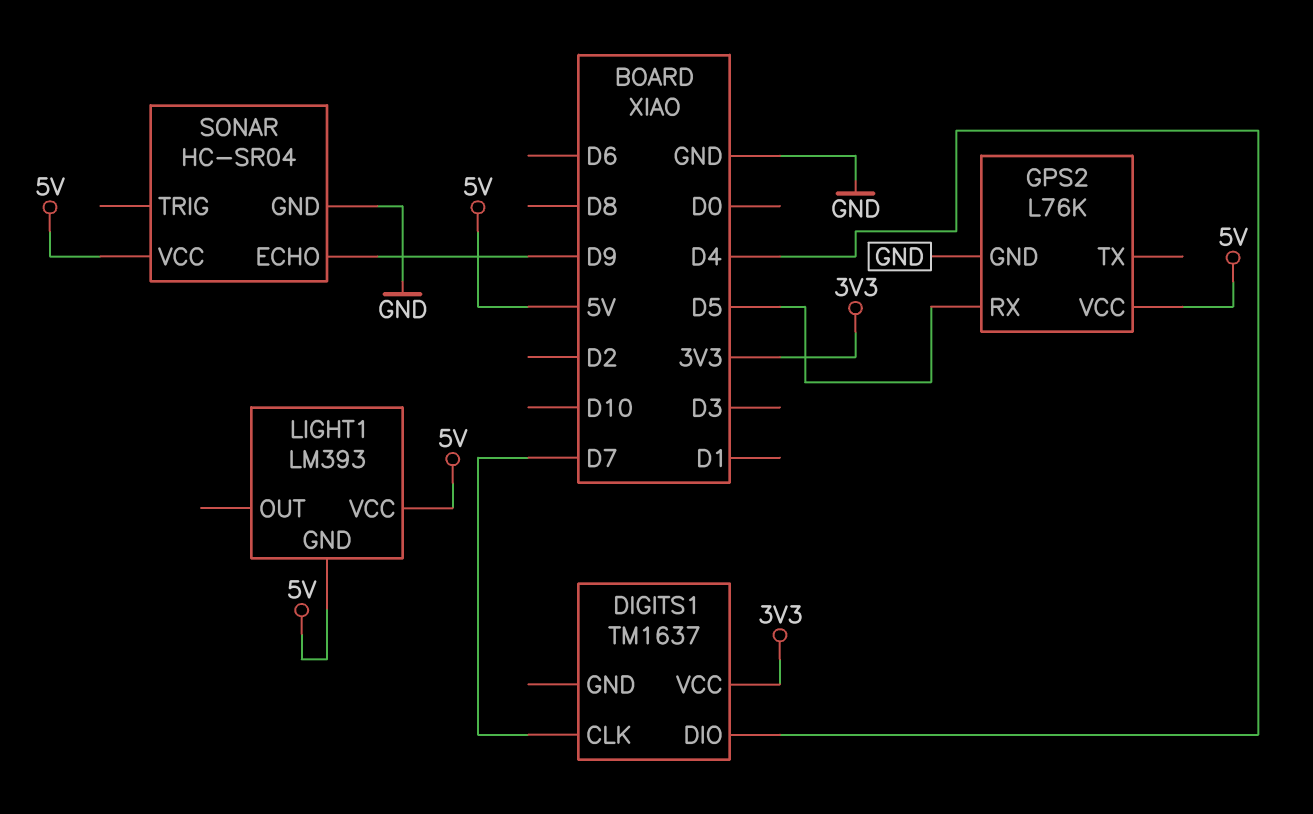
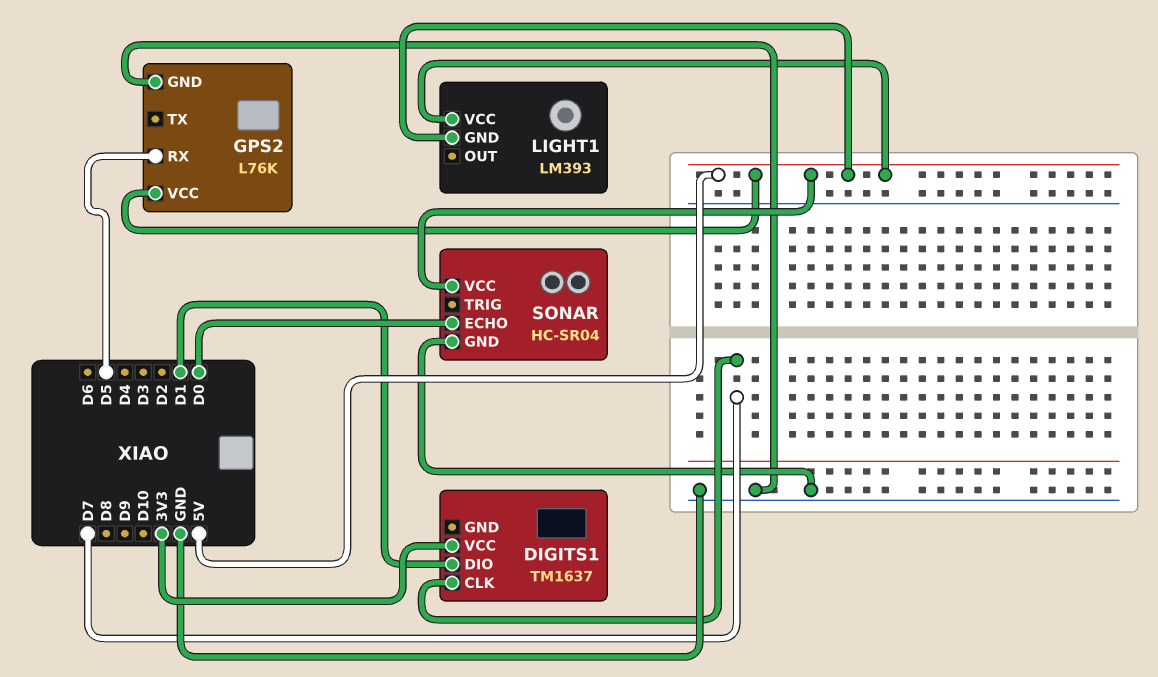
DIGITS1 pin DIO: D4 -> D1
SONAR pin ECHO: D9 -> D0

